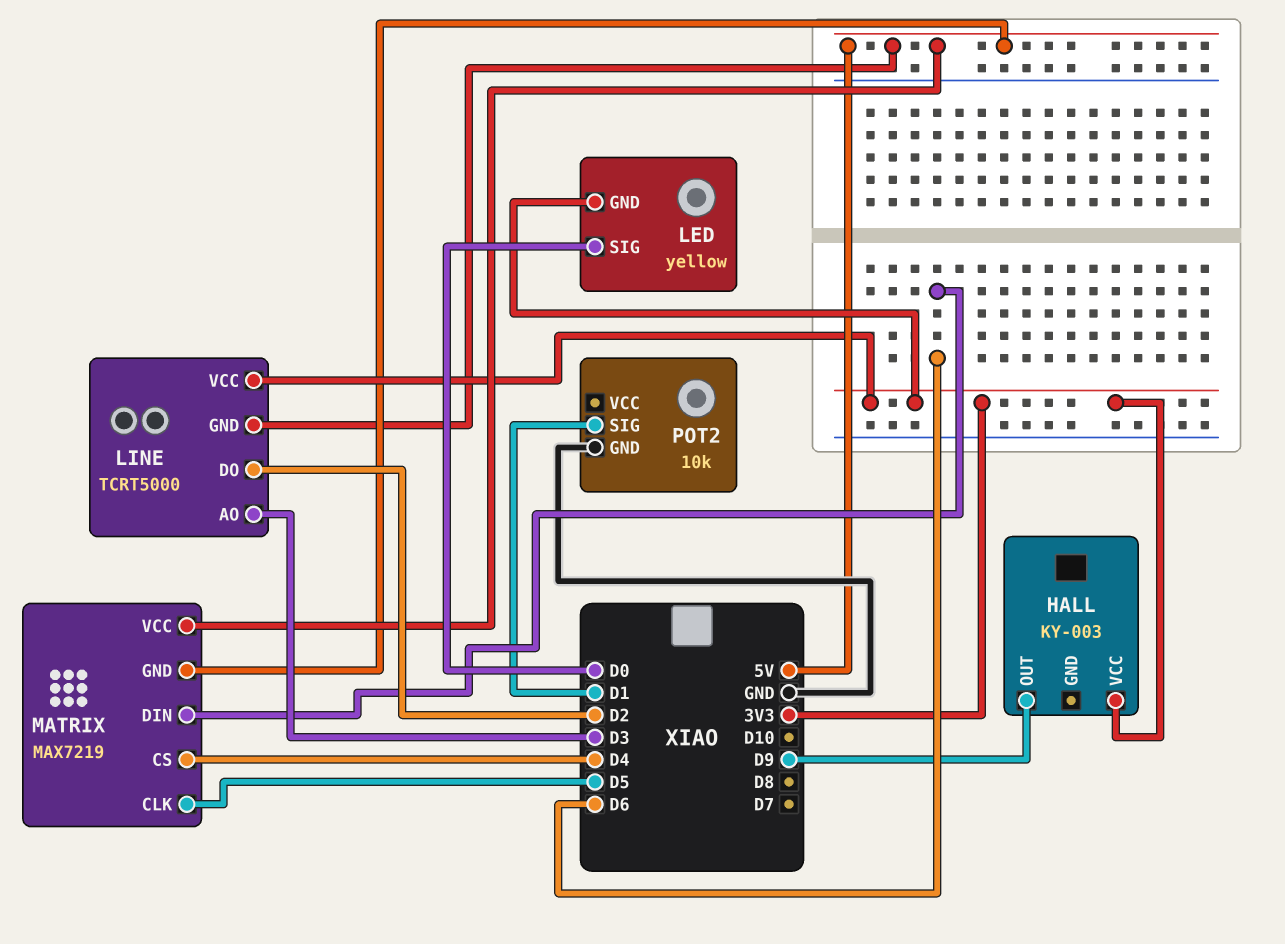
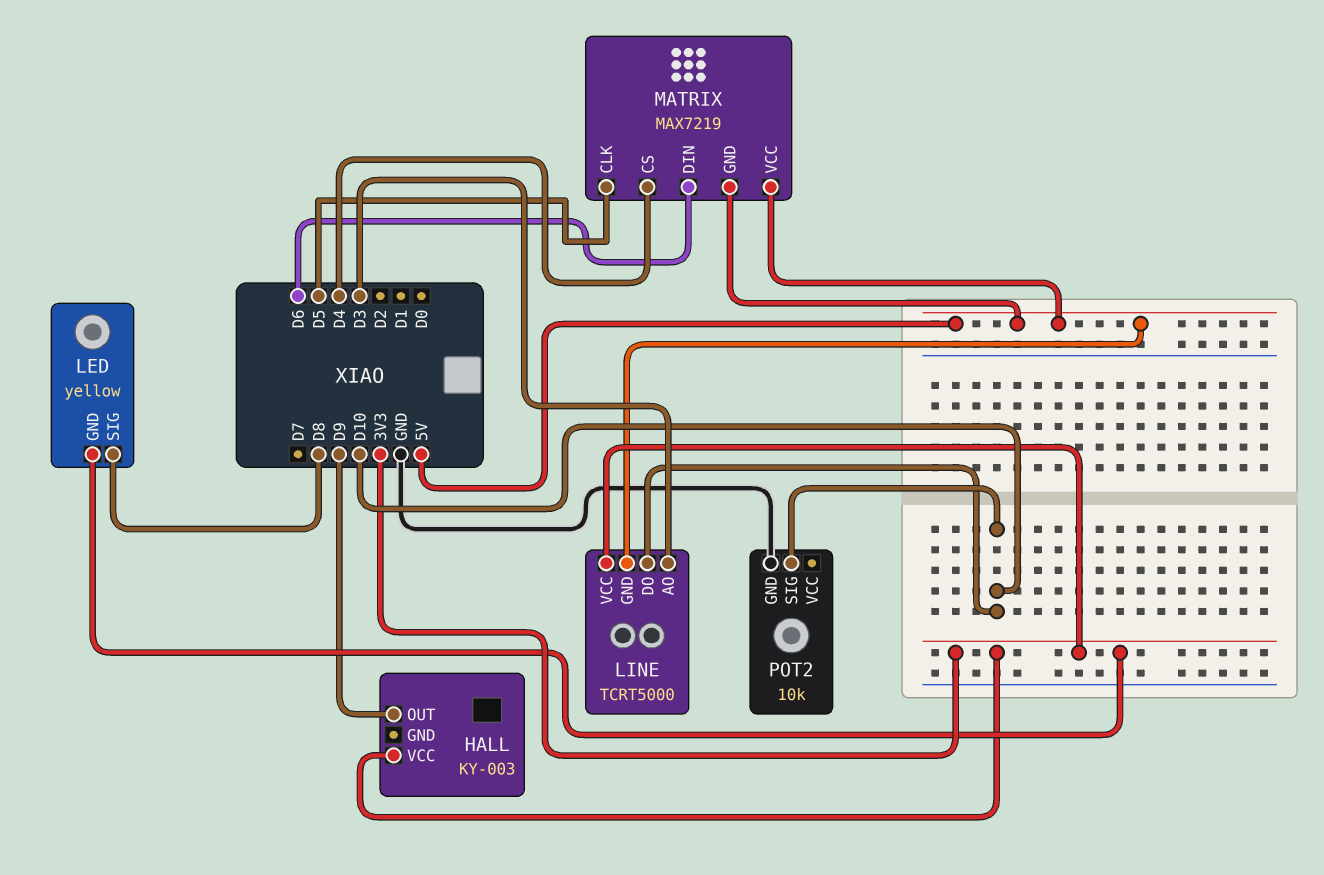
LED pin SIG: D0 -> D8
LINE pin DO: D2 -> D10
POT2 pin SIG: D1 -> D10

